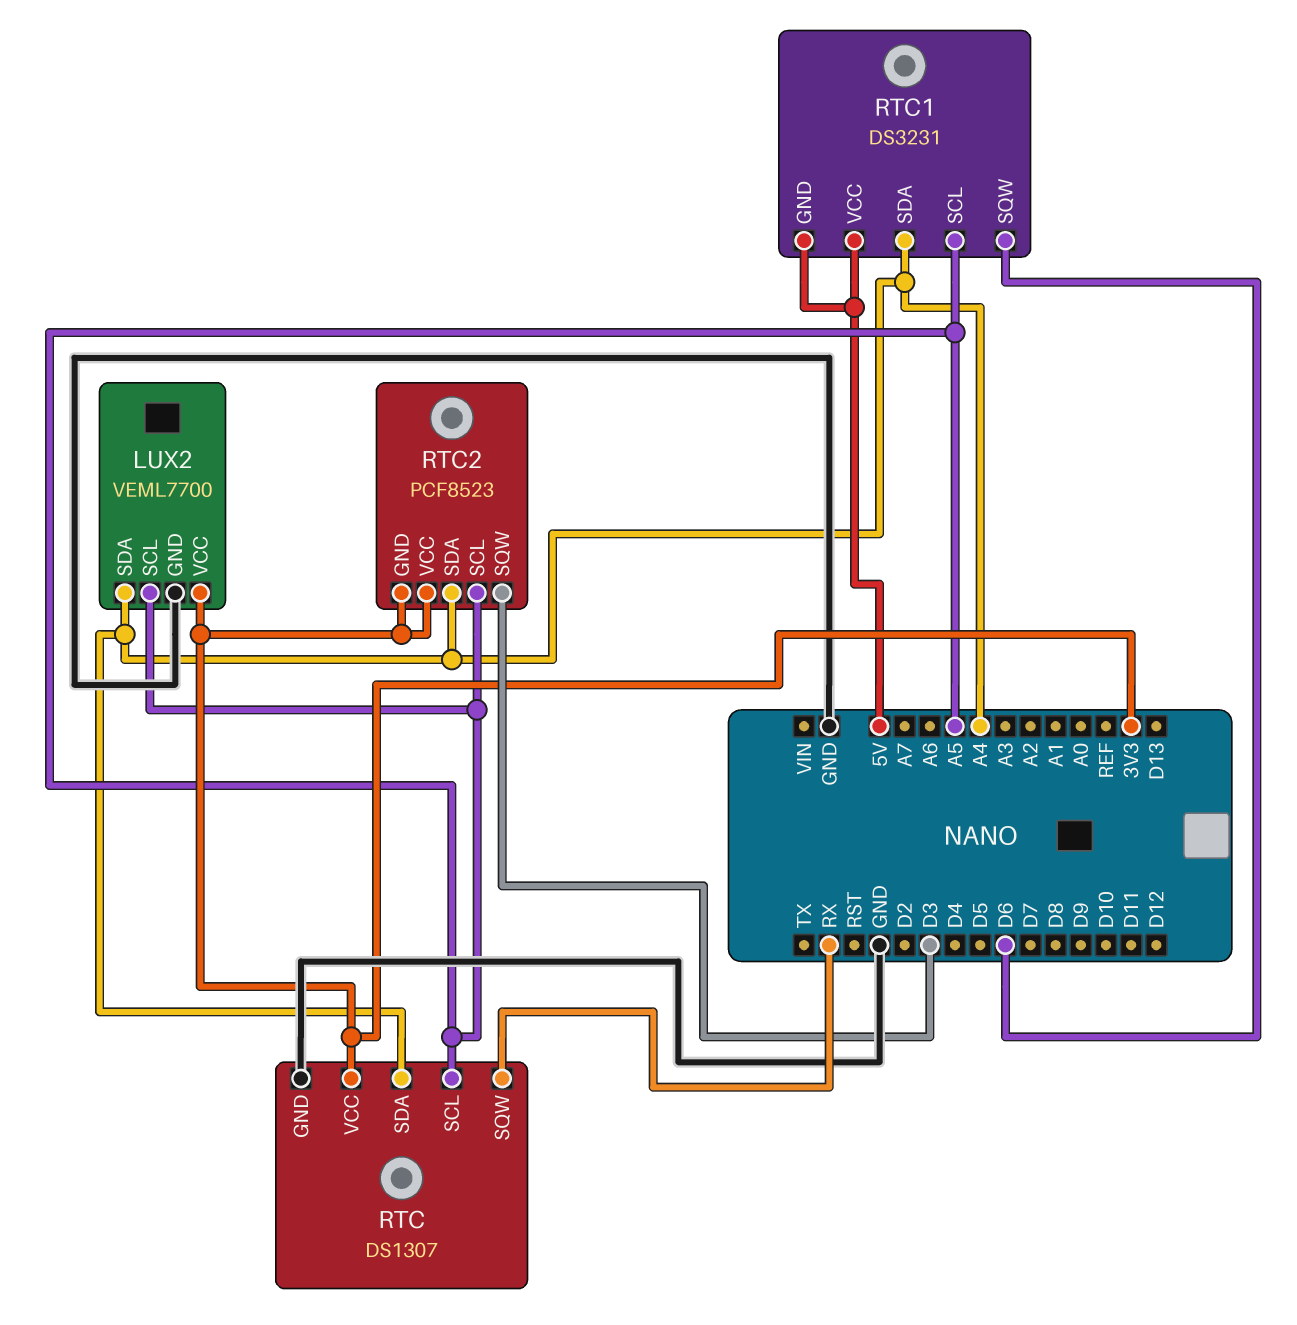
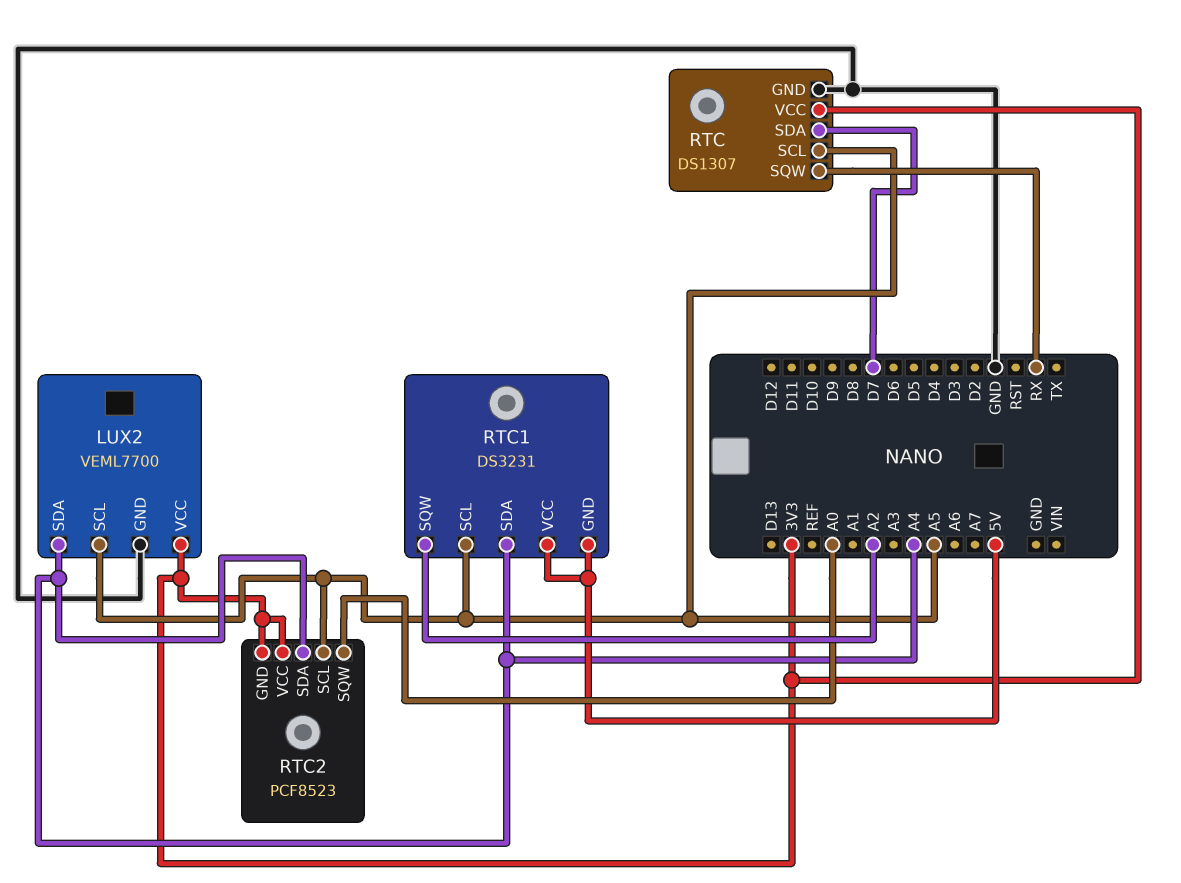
RTC pin SDA: A4 -> D7
RTC1 pin SQW: D6 -> A2
RTC2 pin SQW: D3 -> A0

